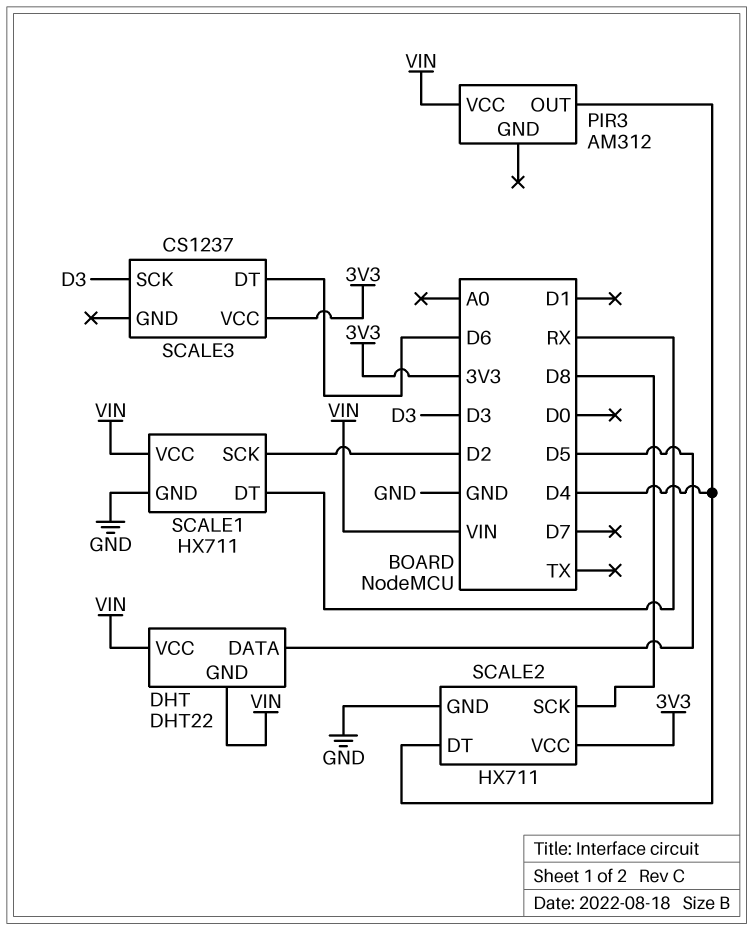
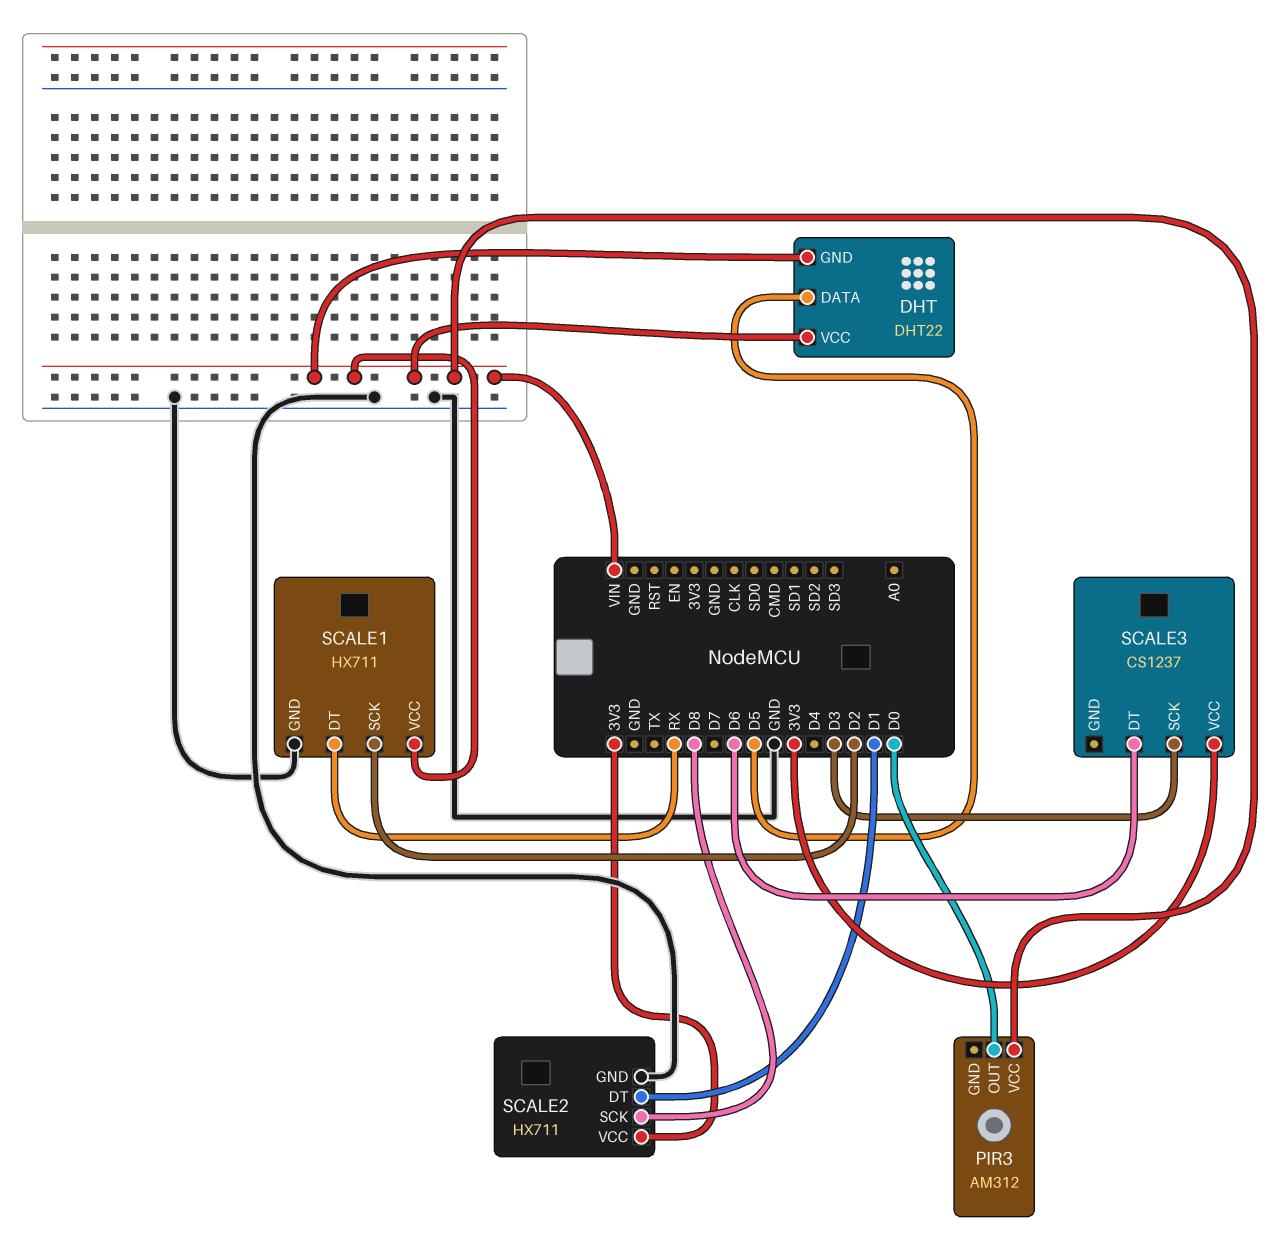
PIR3 pin OUT: D4 -> D0
SCALE2 pin DT: D4 -> D1

